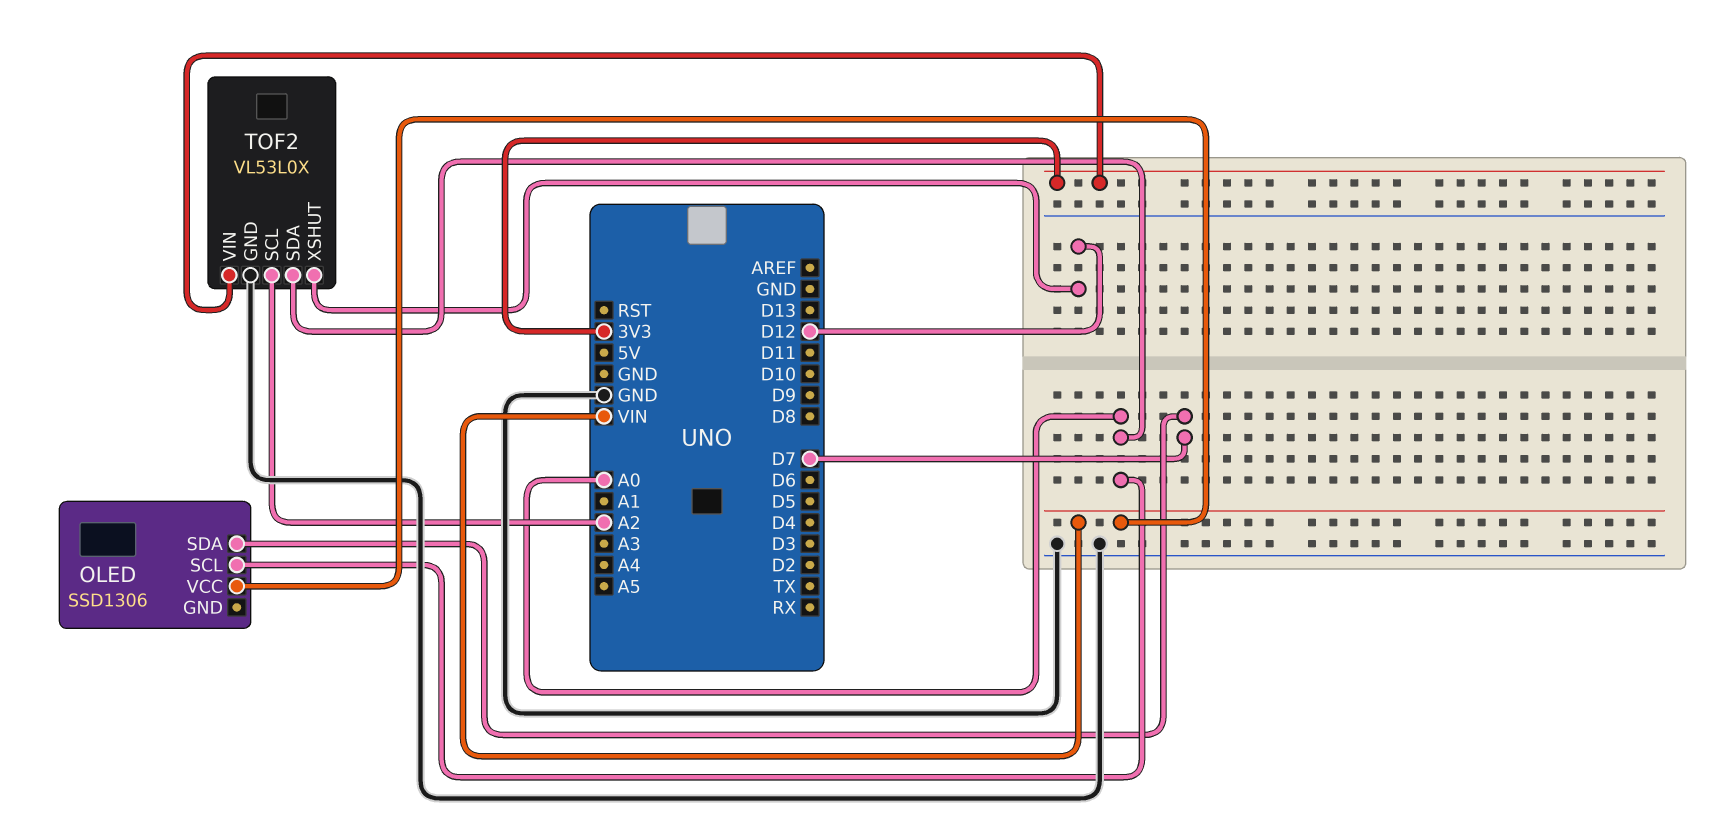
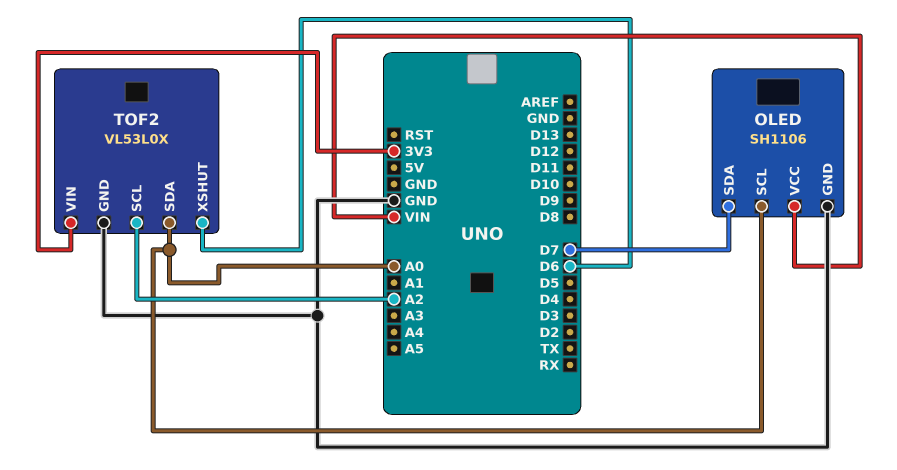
OLED: SSD1306 -> SH1106
OLED pin GND: none -> GND
TOF2 pin XSHUT: D12 -> D6

